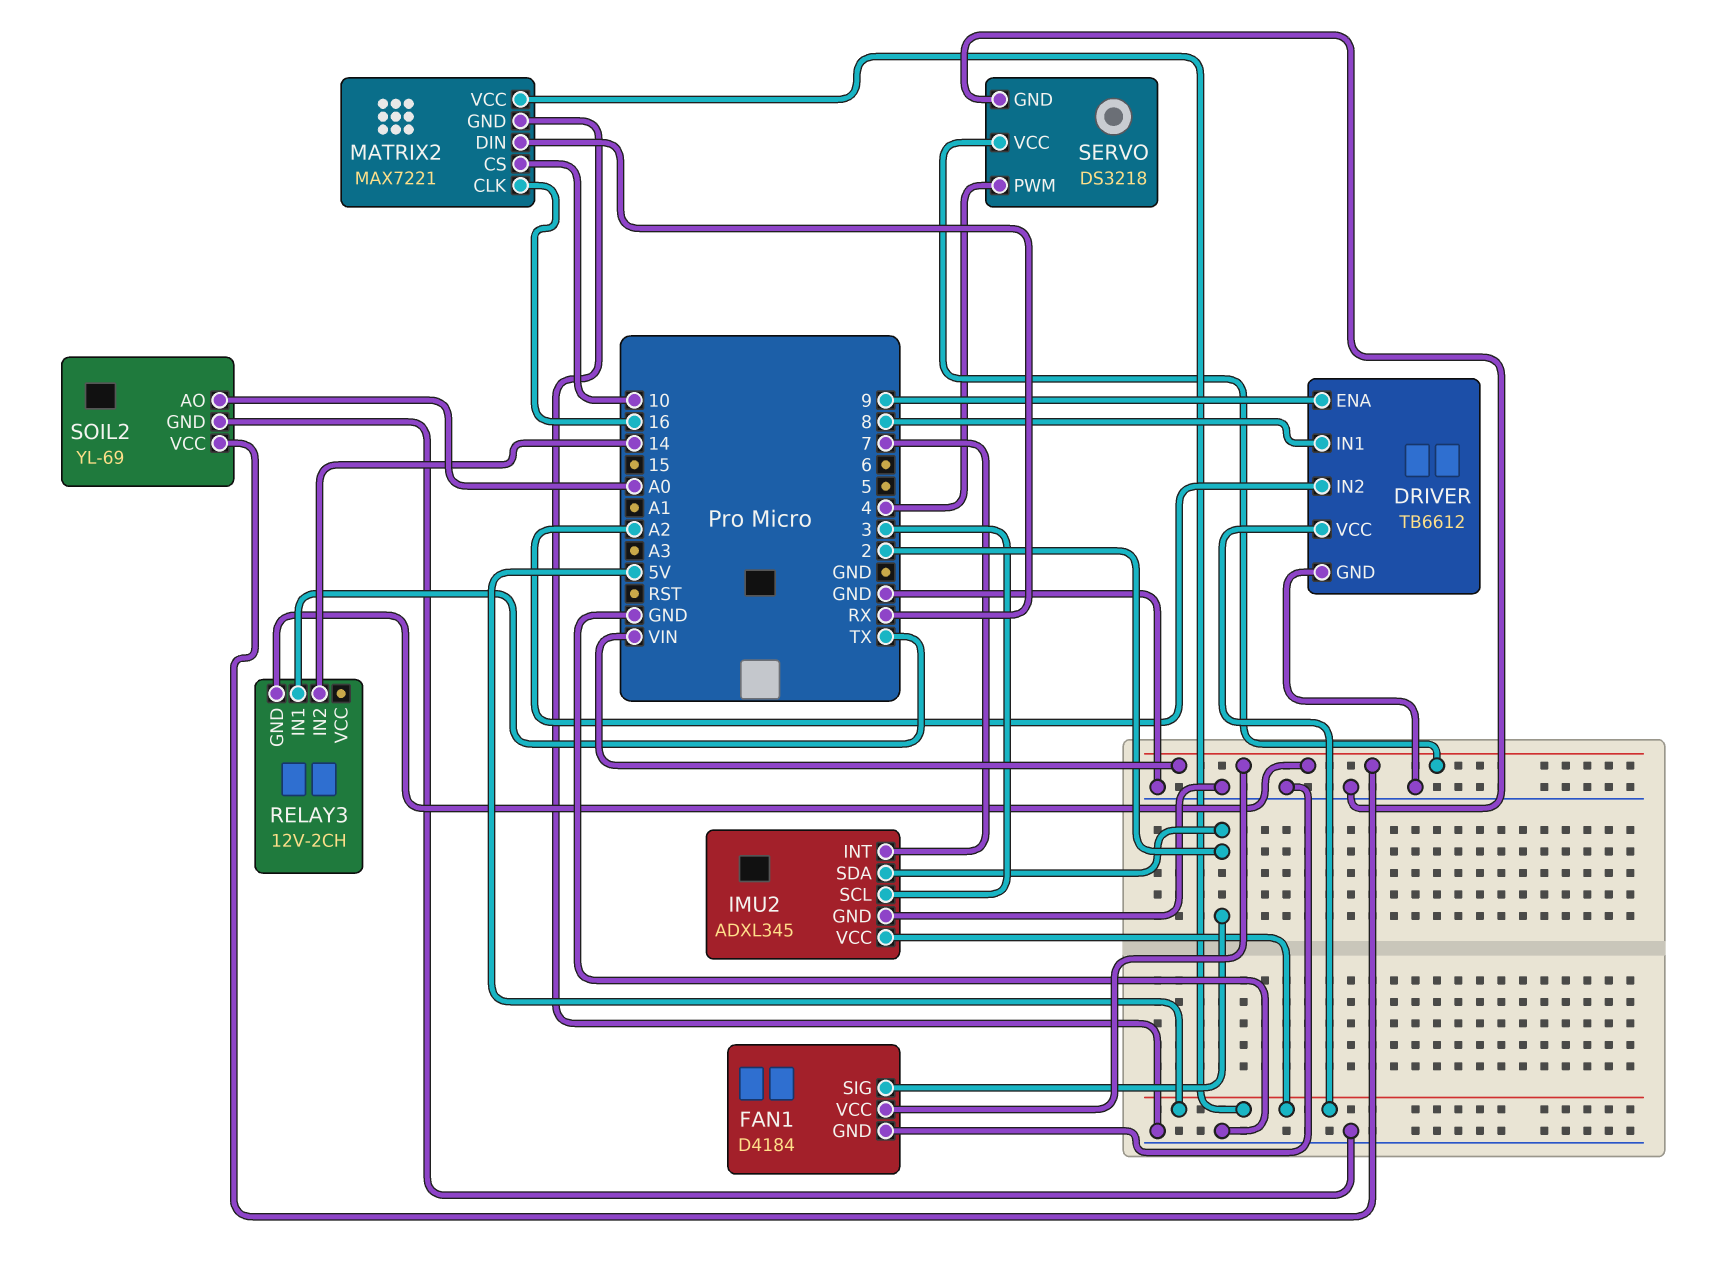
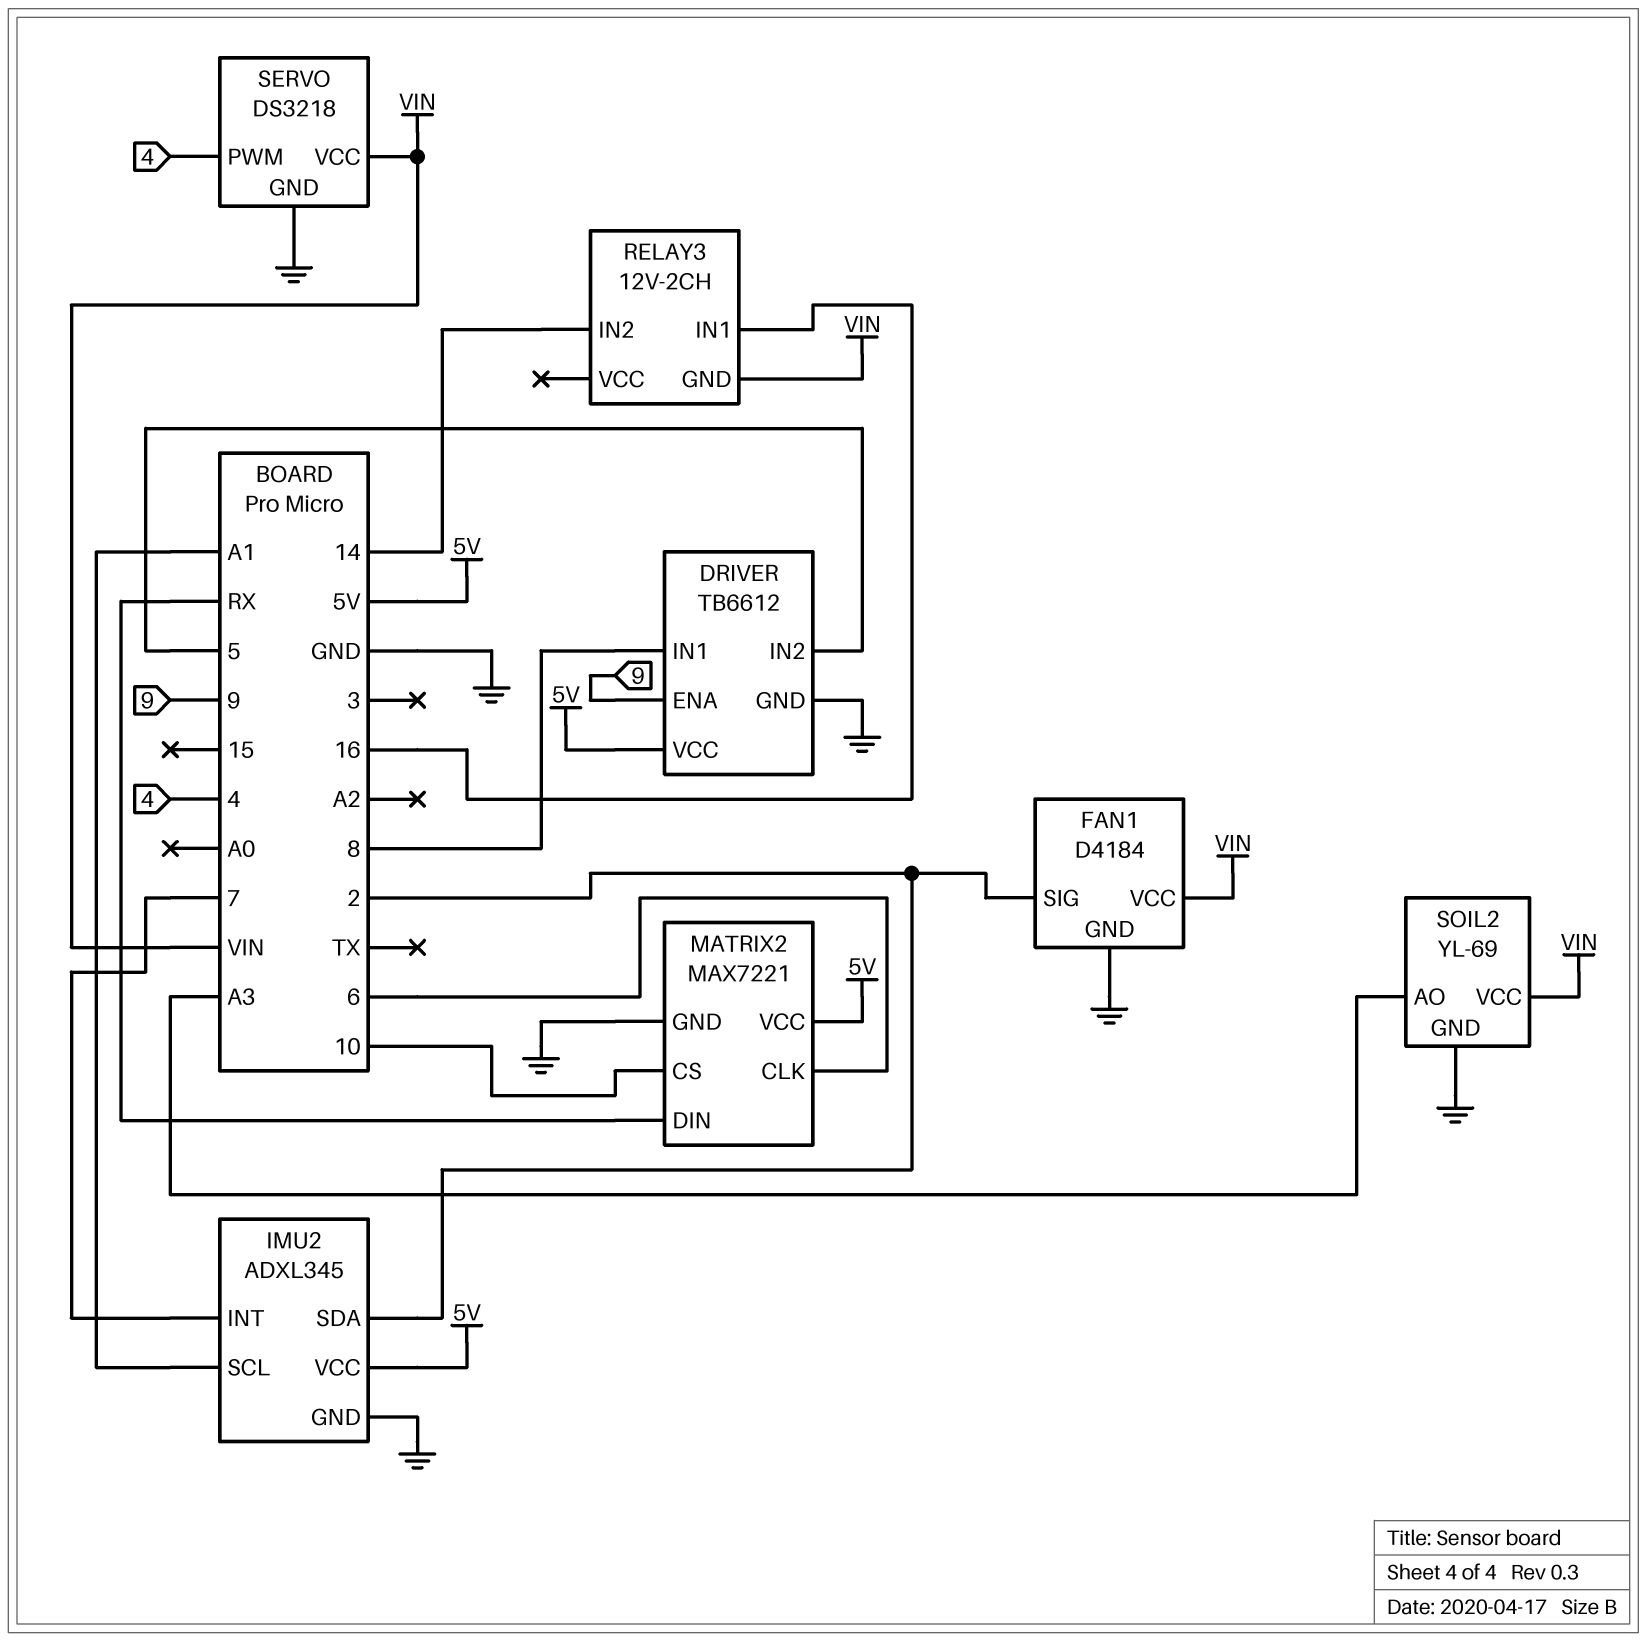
DRIVER pin IN2: A2 -> 5
IMU2 pin SCL: 3 -> A1
MATRIX2 pin CLK: 16 -> 6
RELAY3 pin IN1: TX -> 16
SOIL2 pin AO: A0 -> A3

